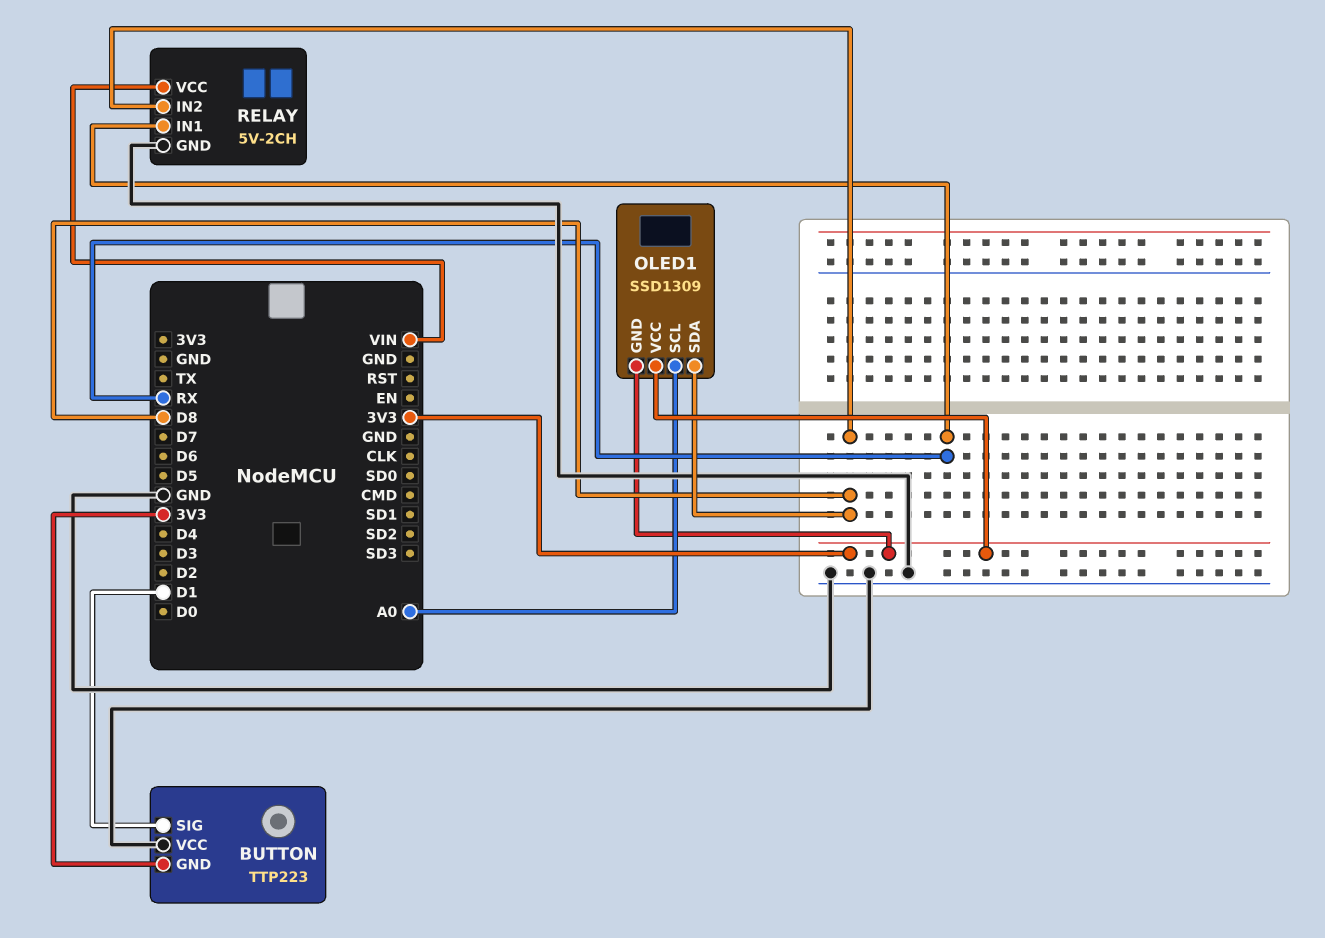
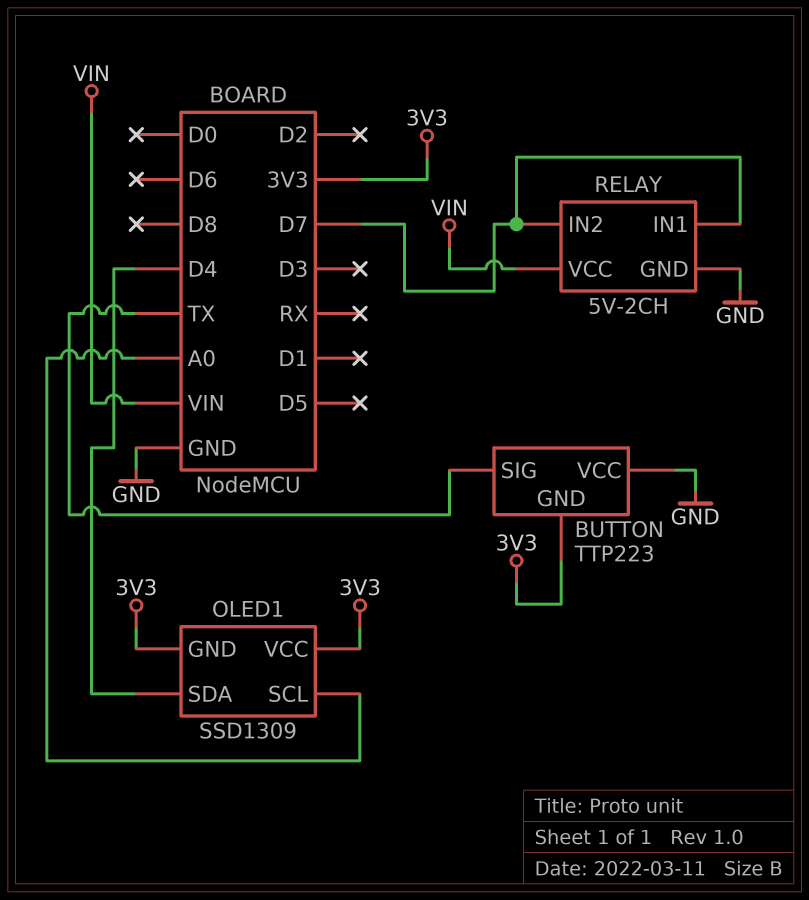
BUTTON pin SIG: D1 -> TX
OLED1 pin SDA: D8 -> D4
RELAY pin IN1: RX -> D7
RELAY pin IN2: D8 -> D7

